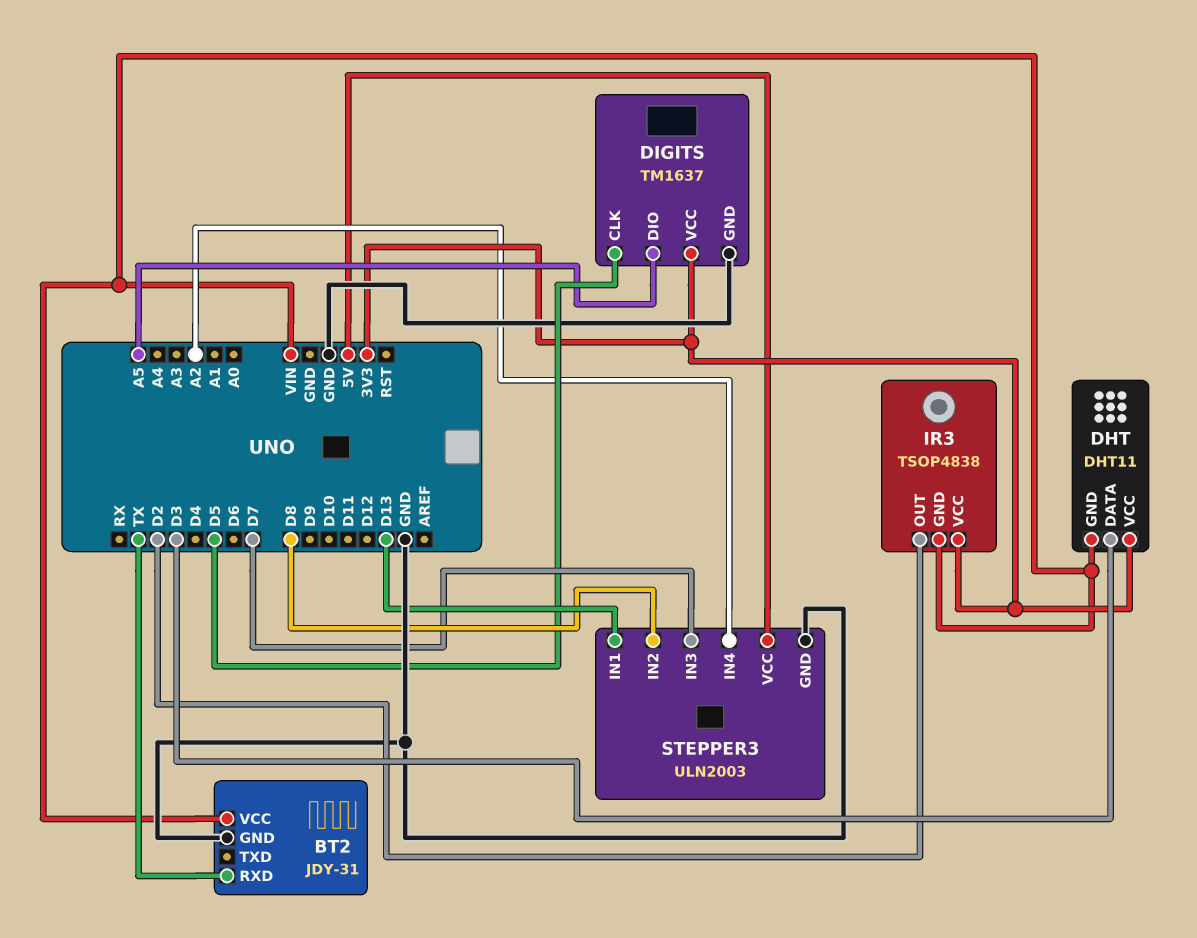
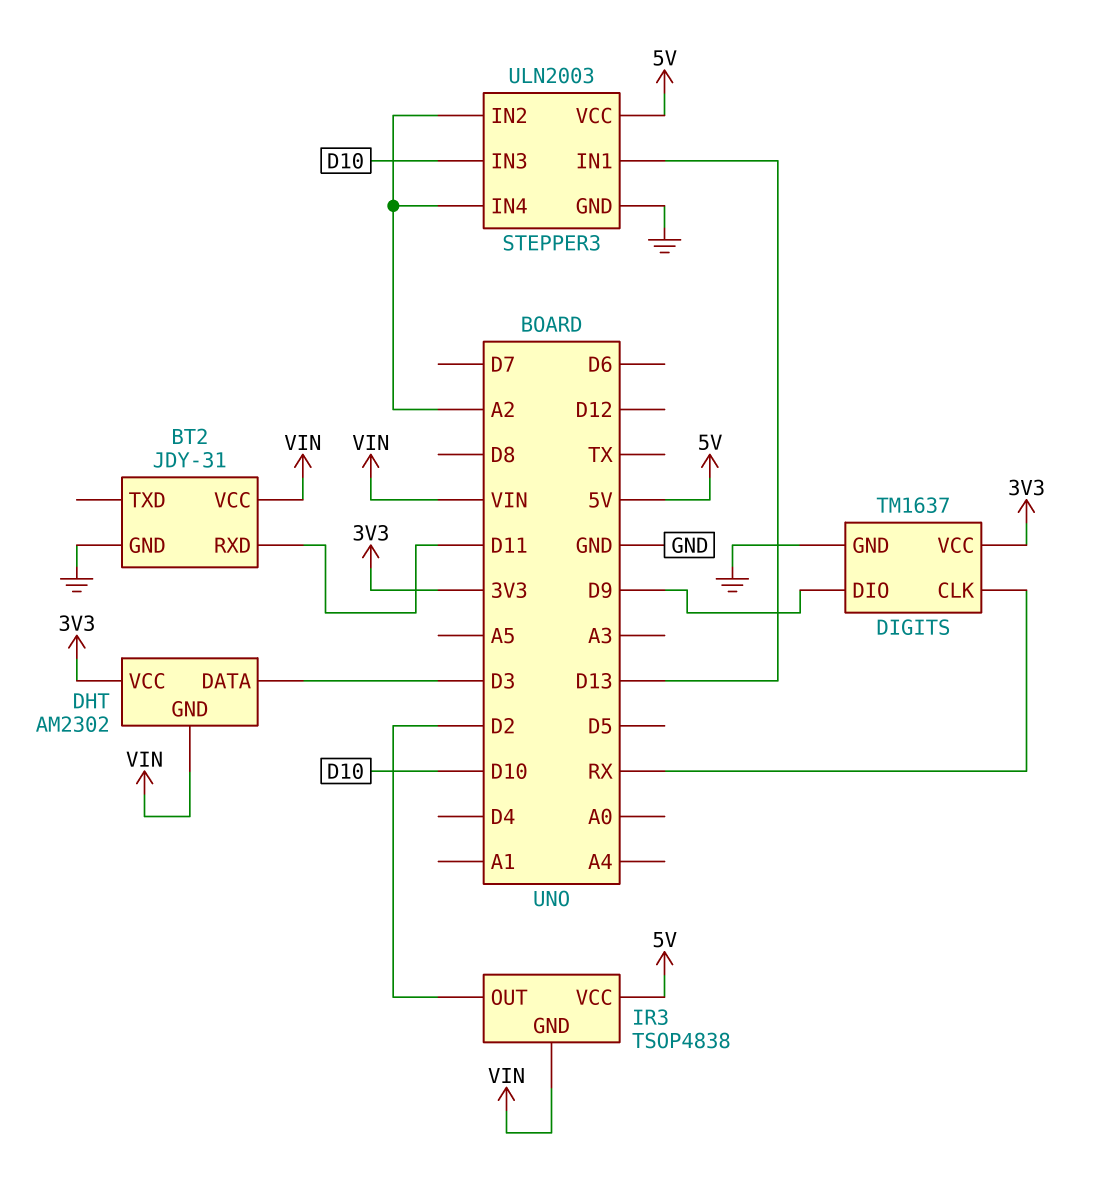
BT2 pin RXD: TX -> D11
DHT: DHT11 -> AM2302
DIGITS pin CLK: D5 -> RX
DIGITS pin DIO: A5 -> D9
IR3 pin VCC: 3V3 -> 5V
STEPPER3 pin IN2: D8 -> A2
STEPPER3 pin IN3: D7 -> D10

